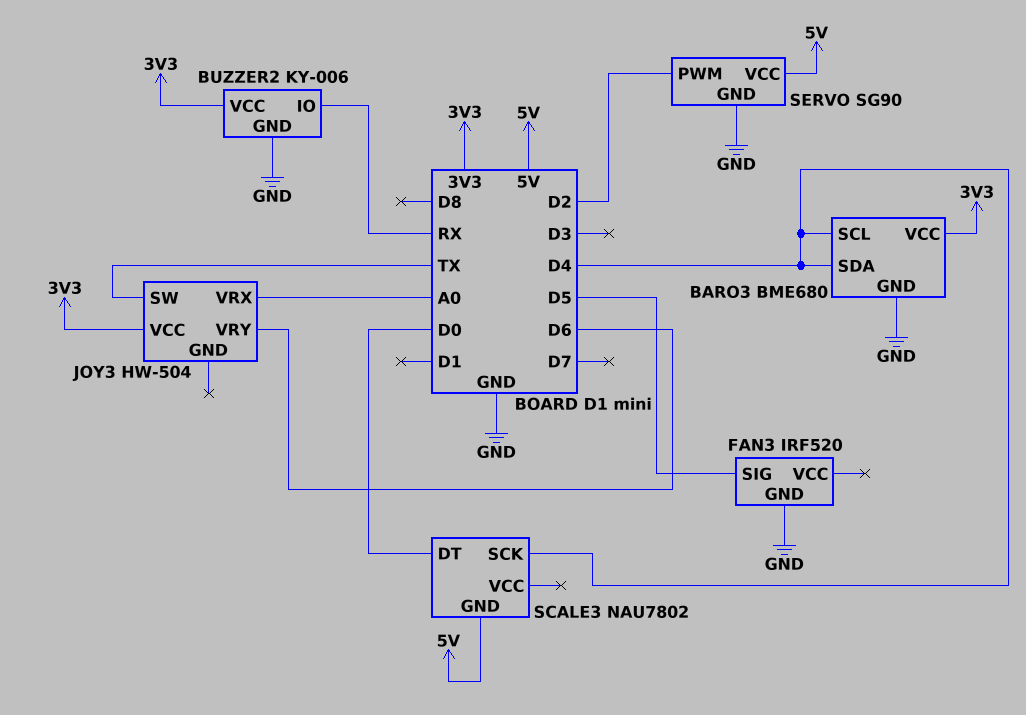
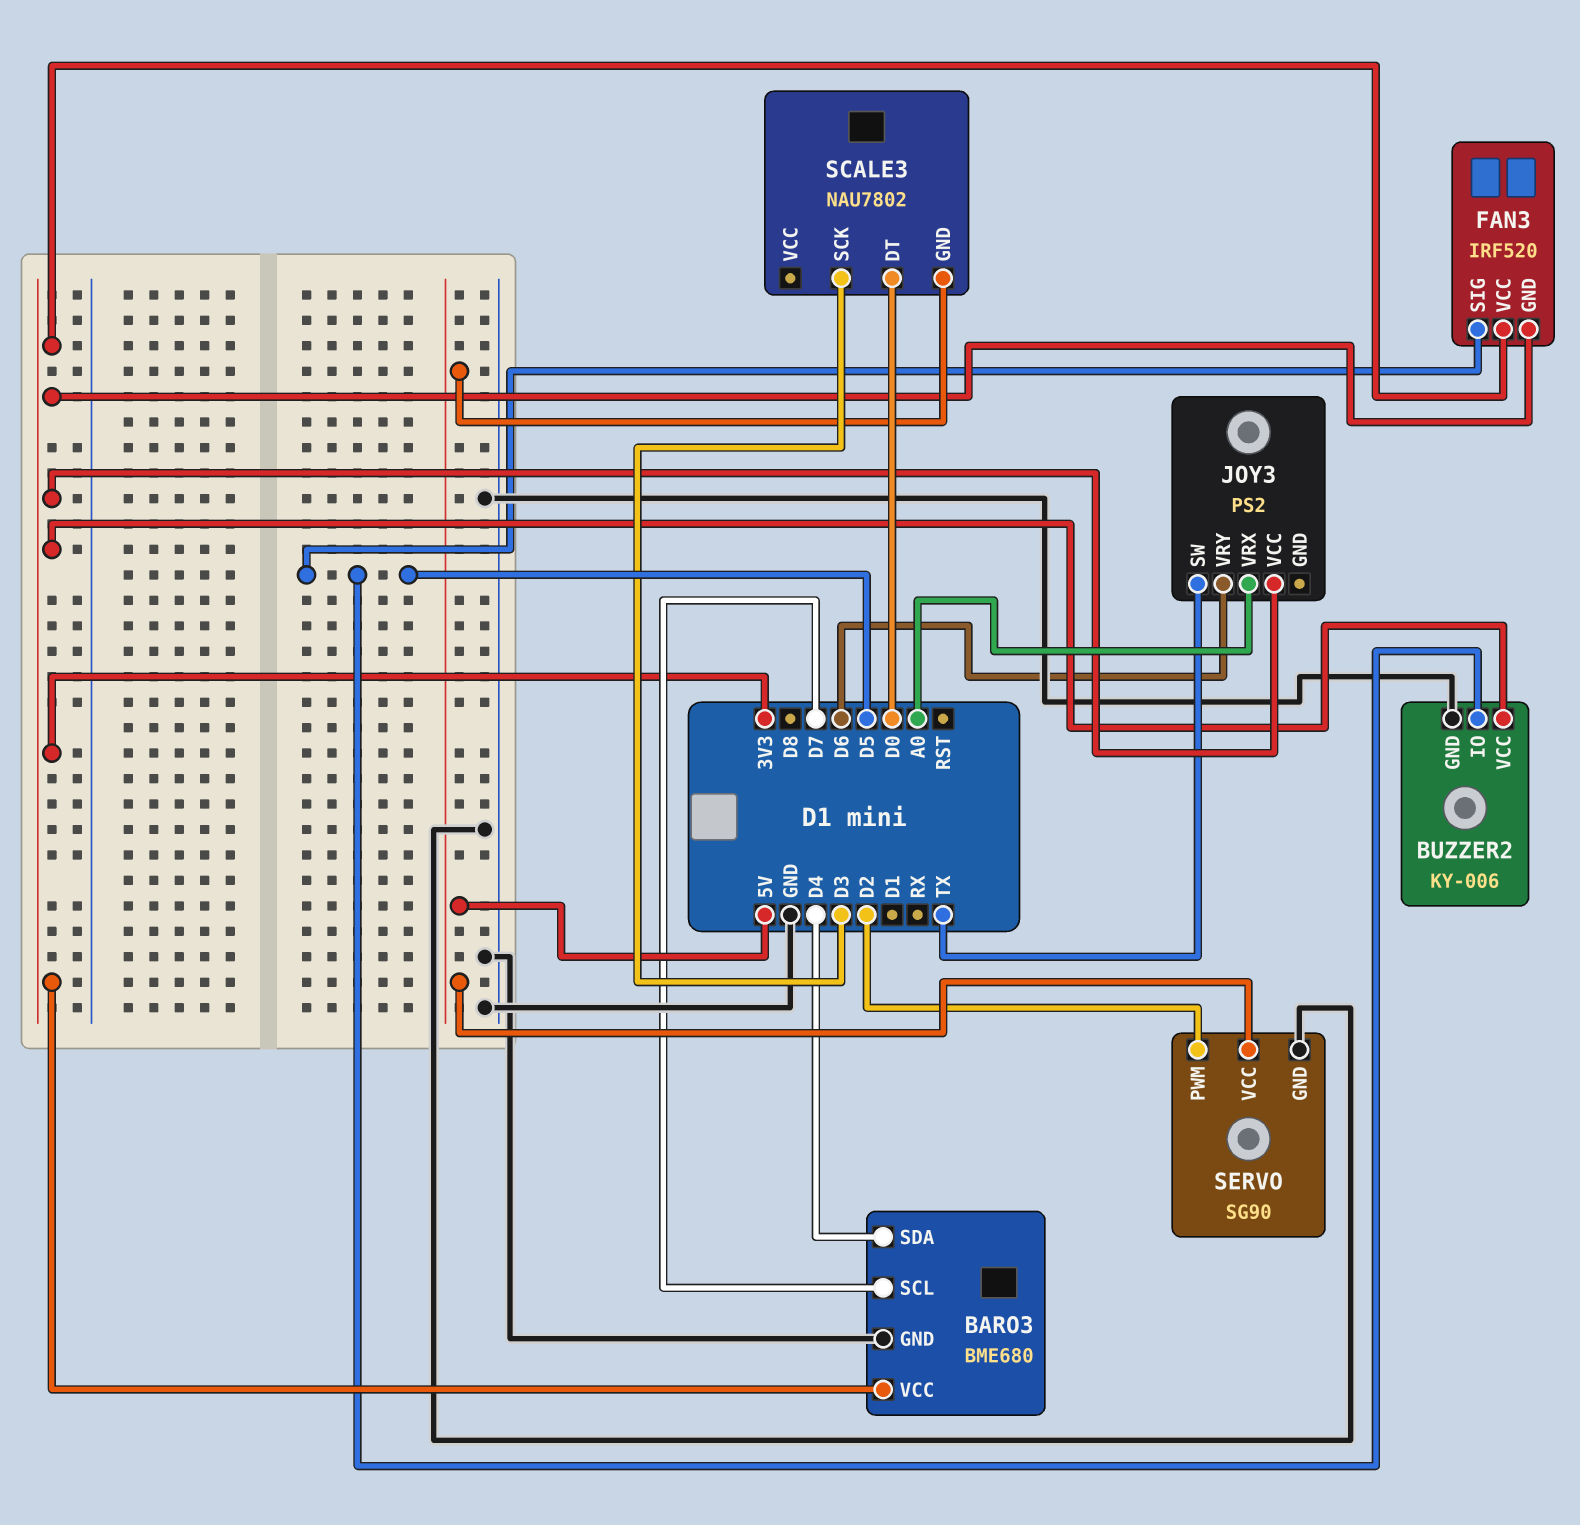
BARO3 pin SCL: D4 -> D7
BUZZER2 pin IO: RX -> D5
FAN3 pin GND: GND -> 3V3
FAN3 pin VCC: none -> 3V3
JOY3: HW-504 -> PS2
SCALE3 pin SCK: D4 -> D3

